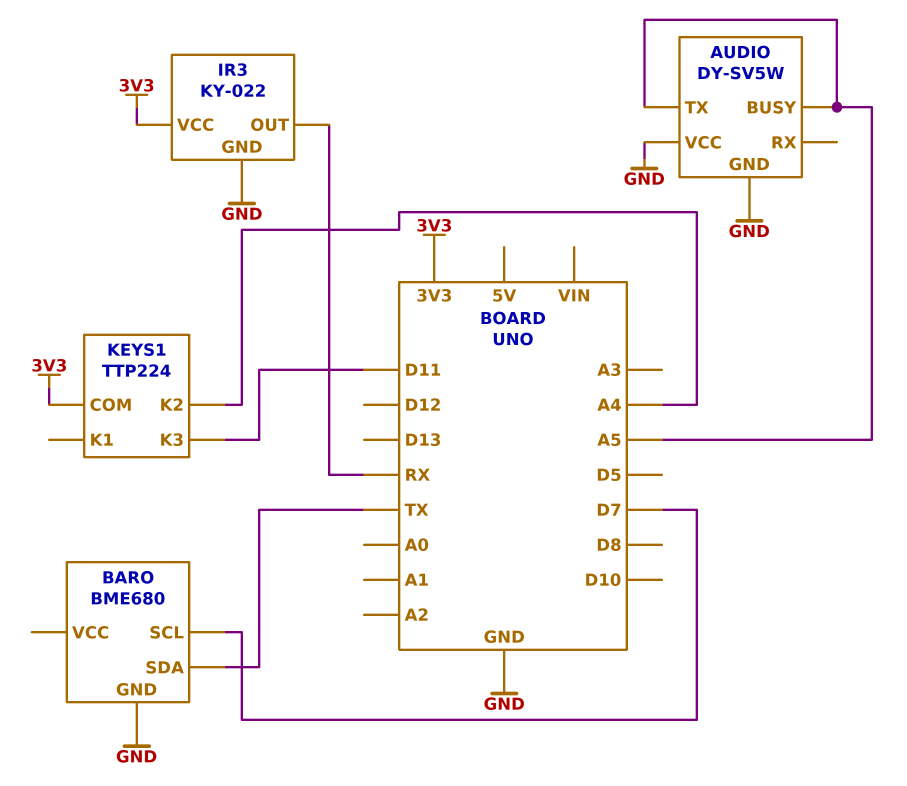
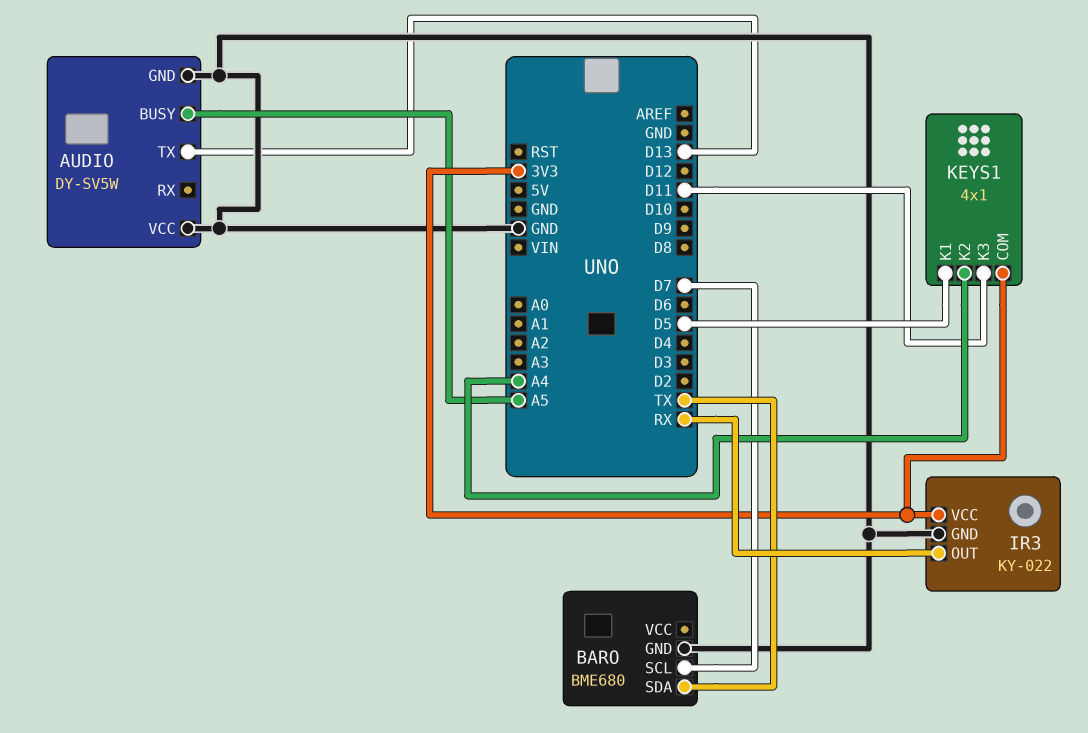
AUDIO pin TX: A5 -> D13
KEYS1: TTP224 -> 4x1
KEYS1 pin K1: none -> D5

